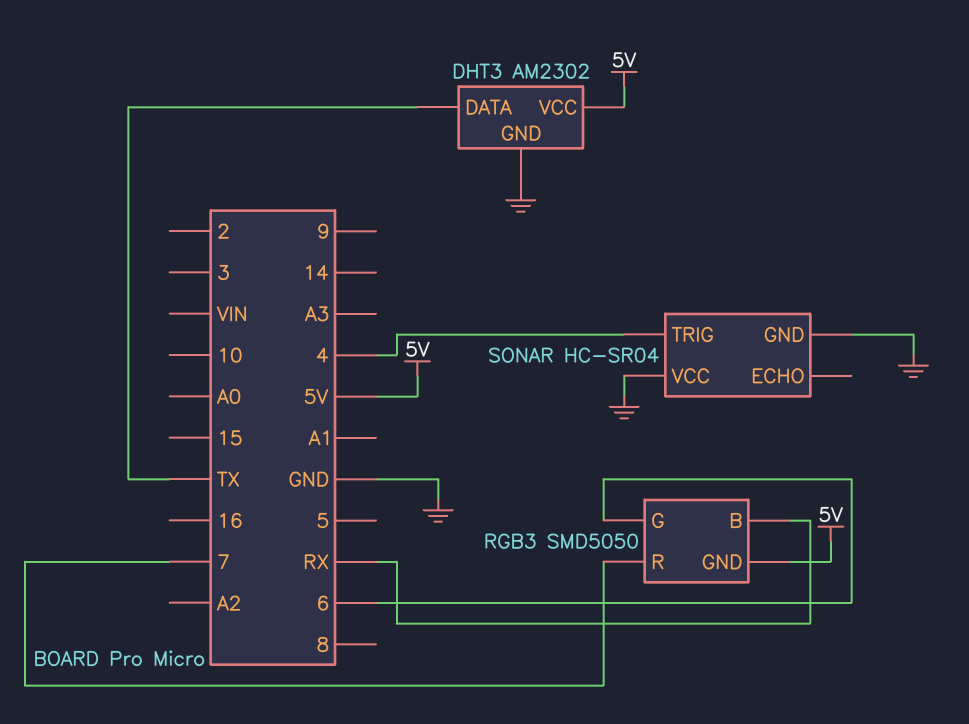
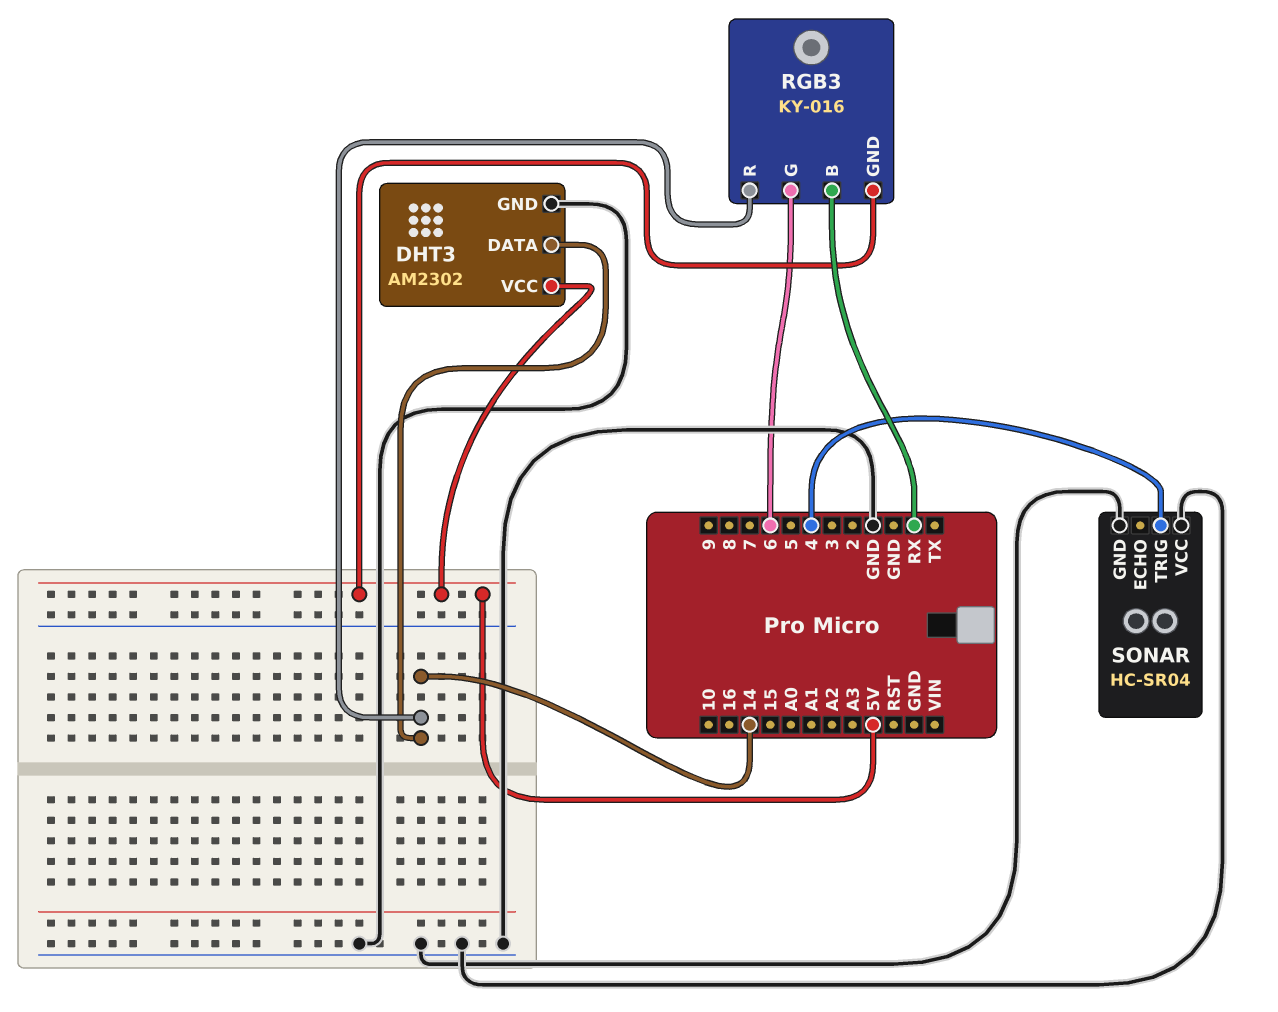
DHT3 pin DATA: TX -> 14
RGB3: SMD5050 -> KY-016
RGB3 pin R: 7 -> 14

